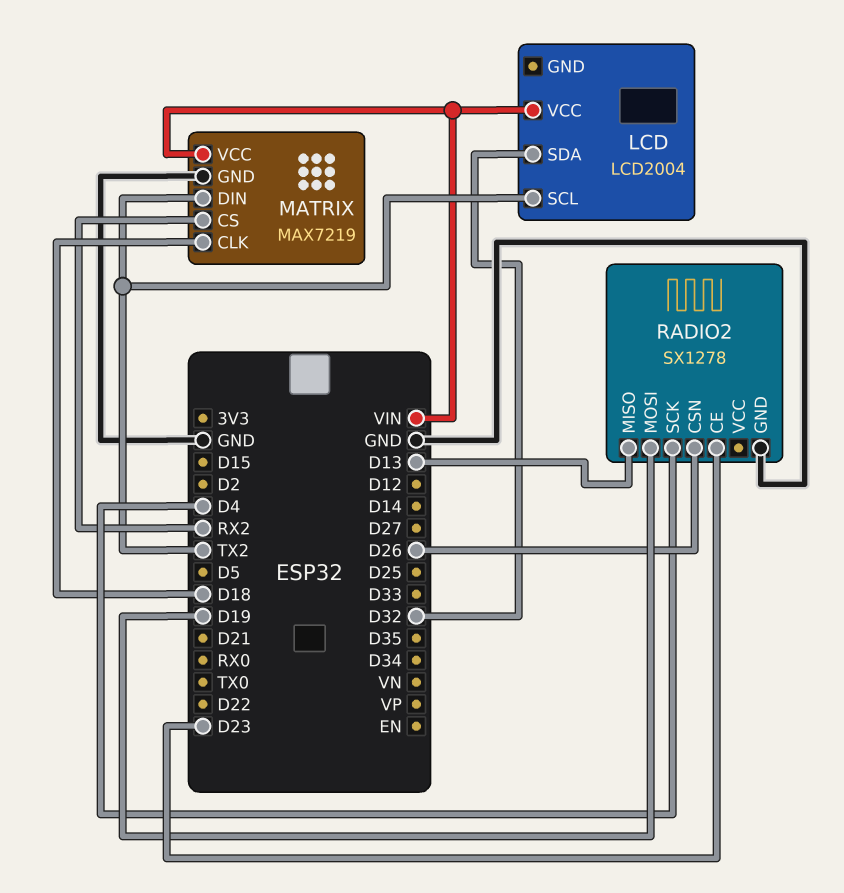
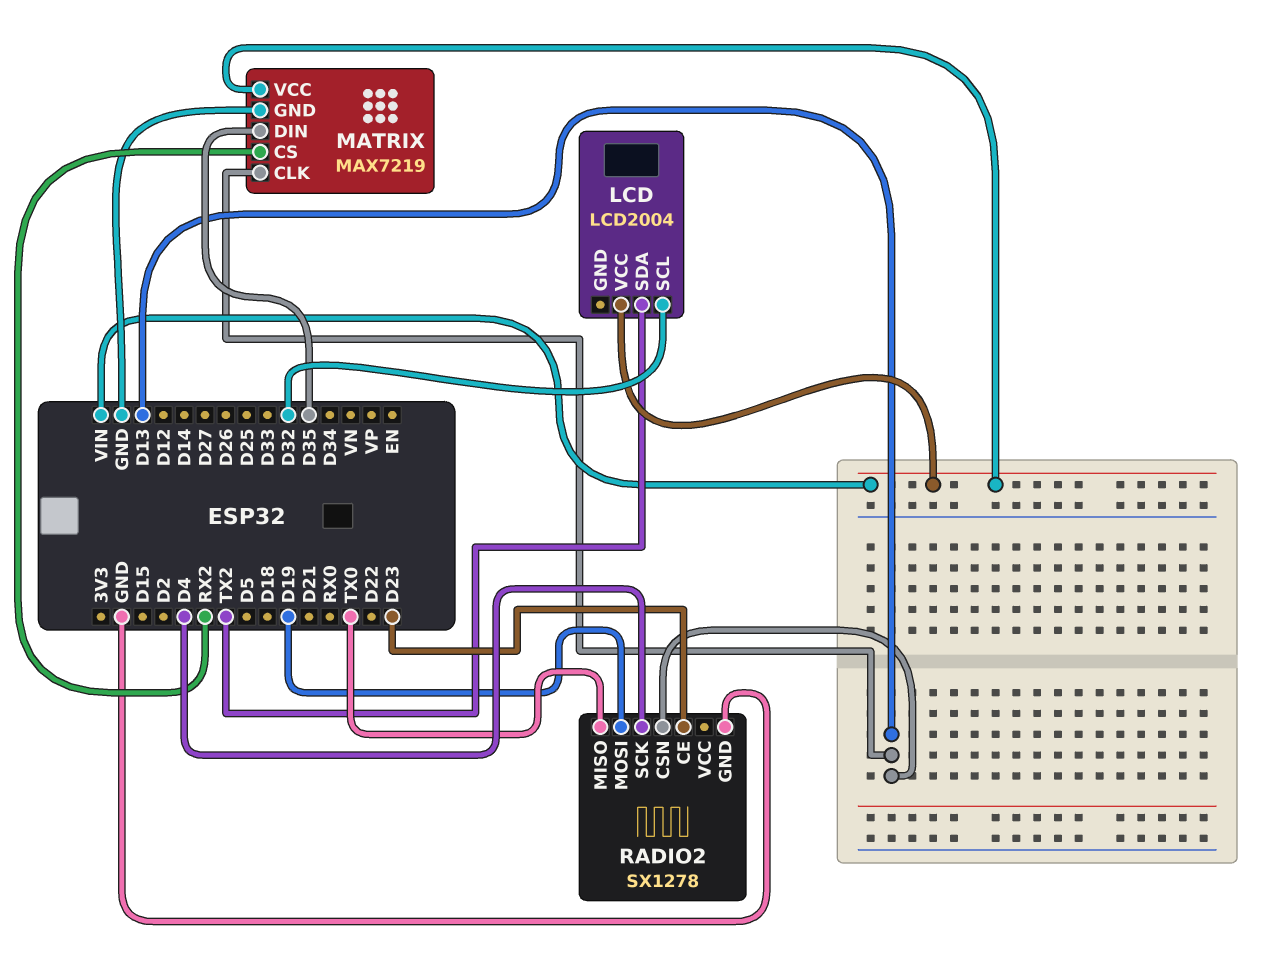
LCD pin SCL: TX2 -> D32
LCD pin SDA: D32 -> TX2
MATRIX pin CLK: D18 -> D13
MATRIX pin DIN: TX2 -> D35
RADIO2 pin CSN: D26 -> D13
RADIO2 pin MISO: D13 -> TX0

